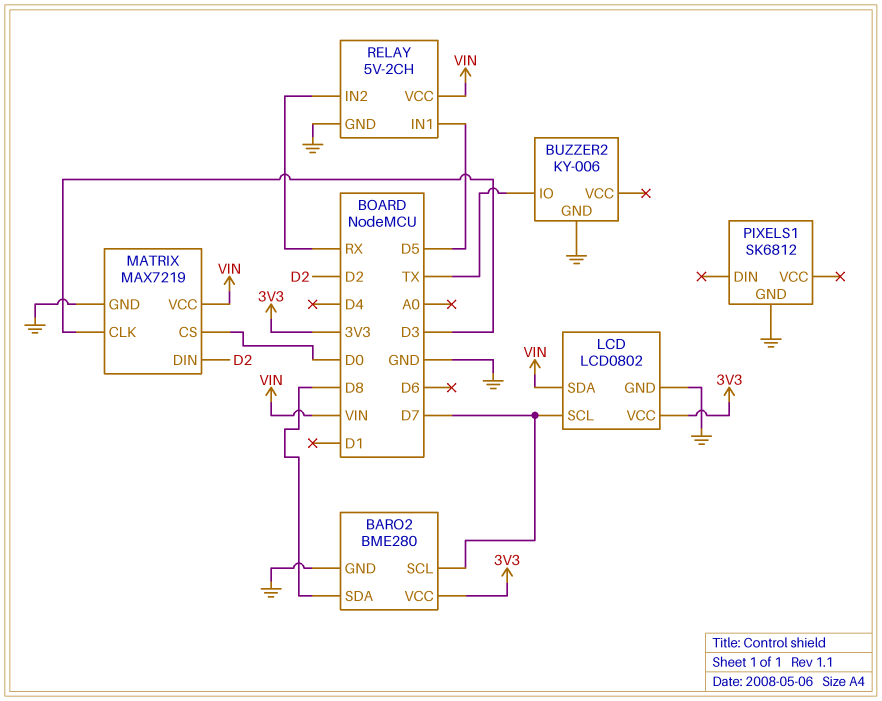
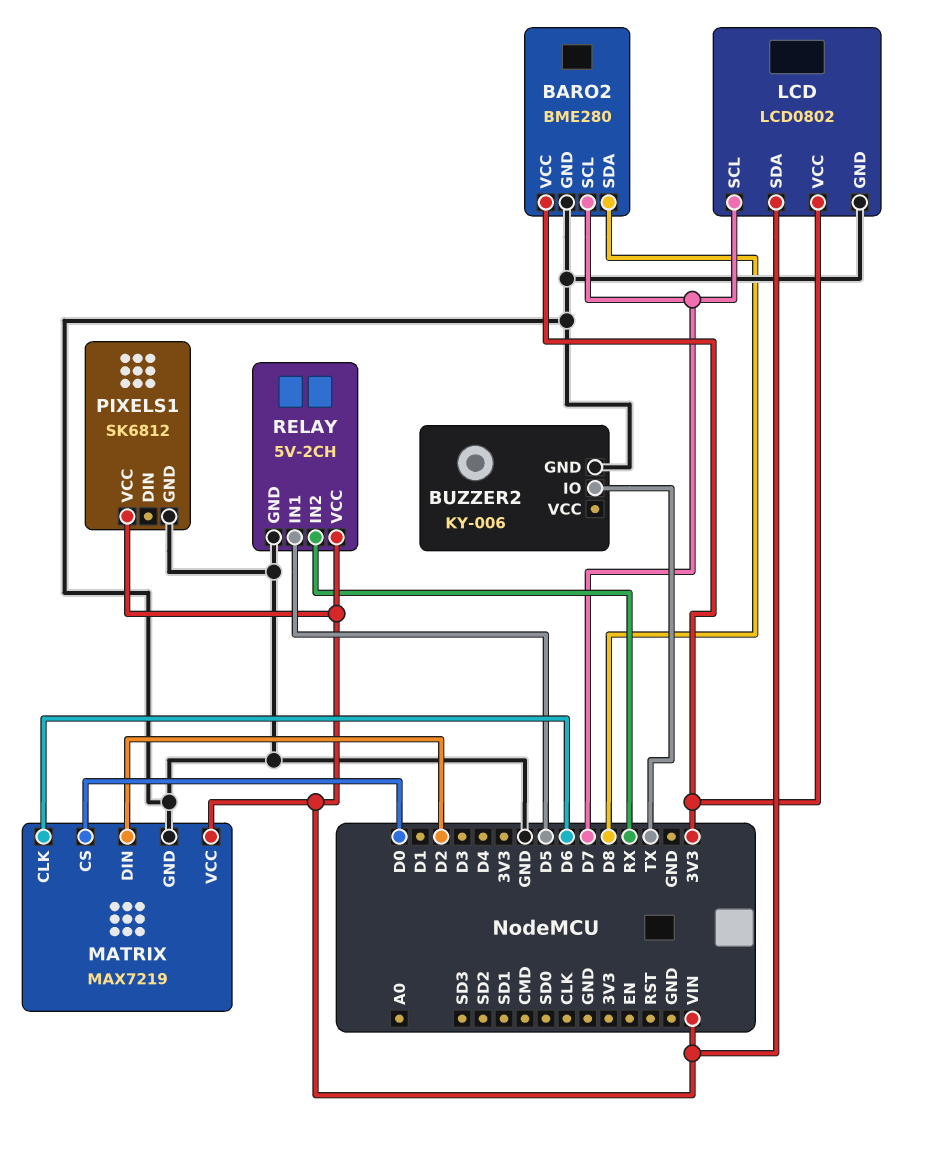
MATRIX pin CLK: D3 -> D6
PIXELS1 pin VCC: none -> VIN

